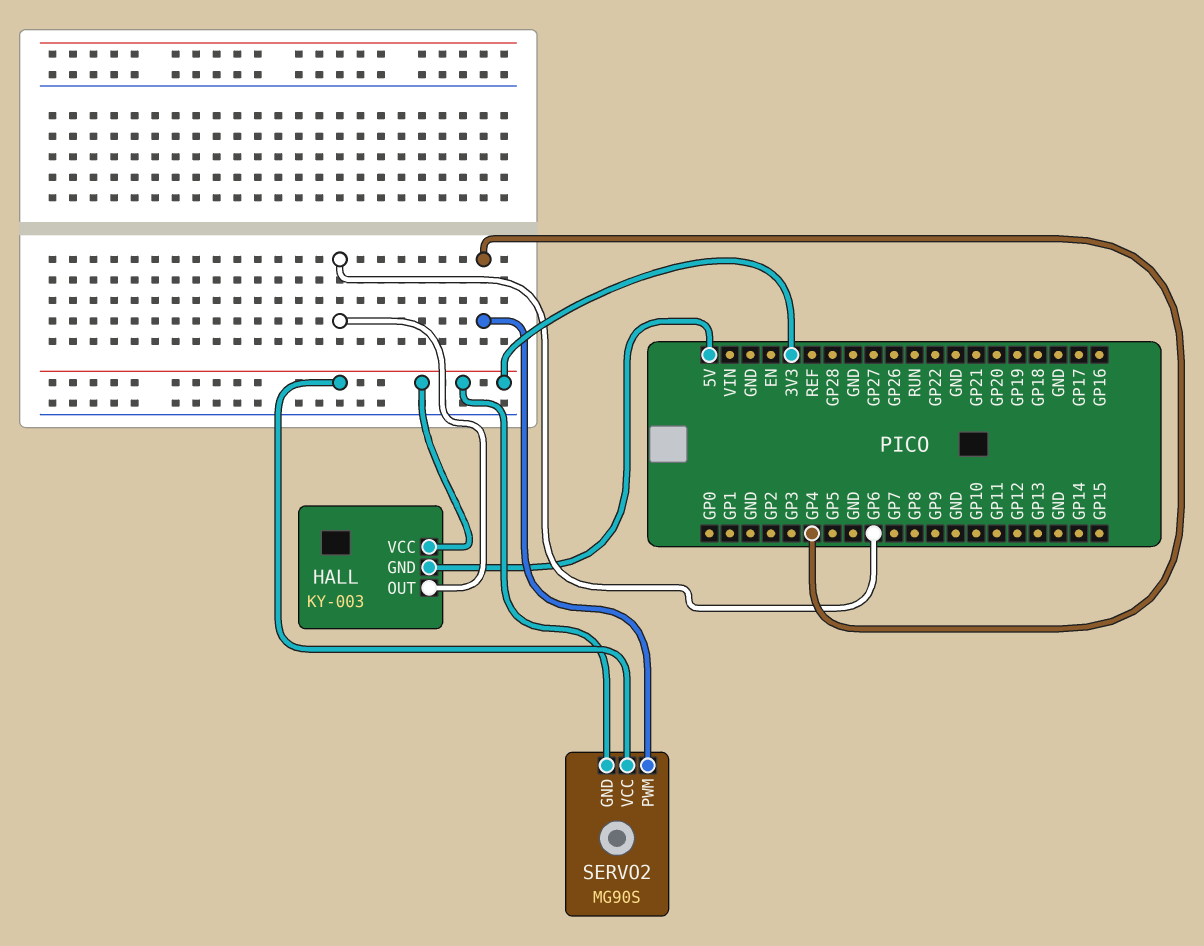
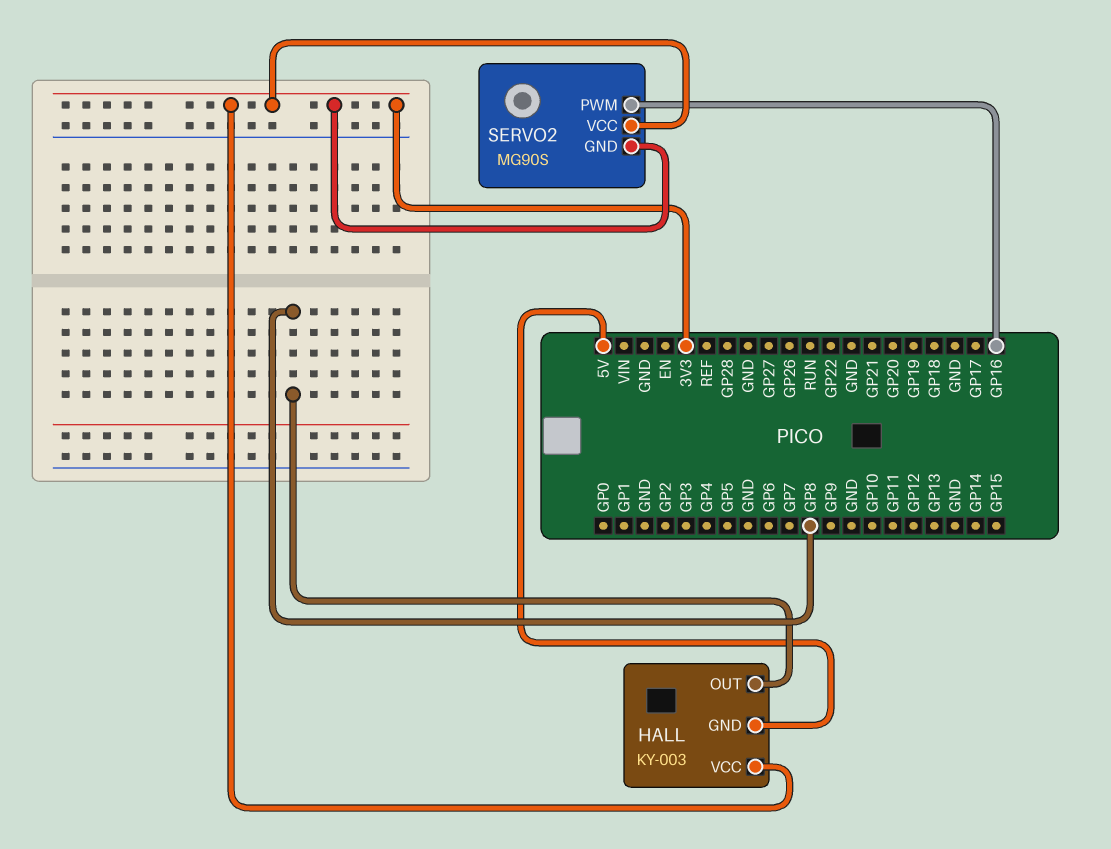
HALL pin OUT: GP6 -> GP8
SERVO2 pin PWM: GP4 -> GP16

